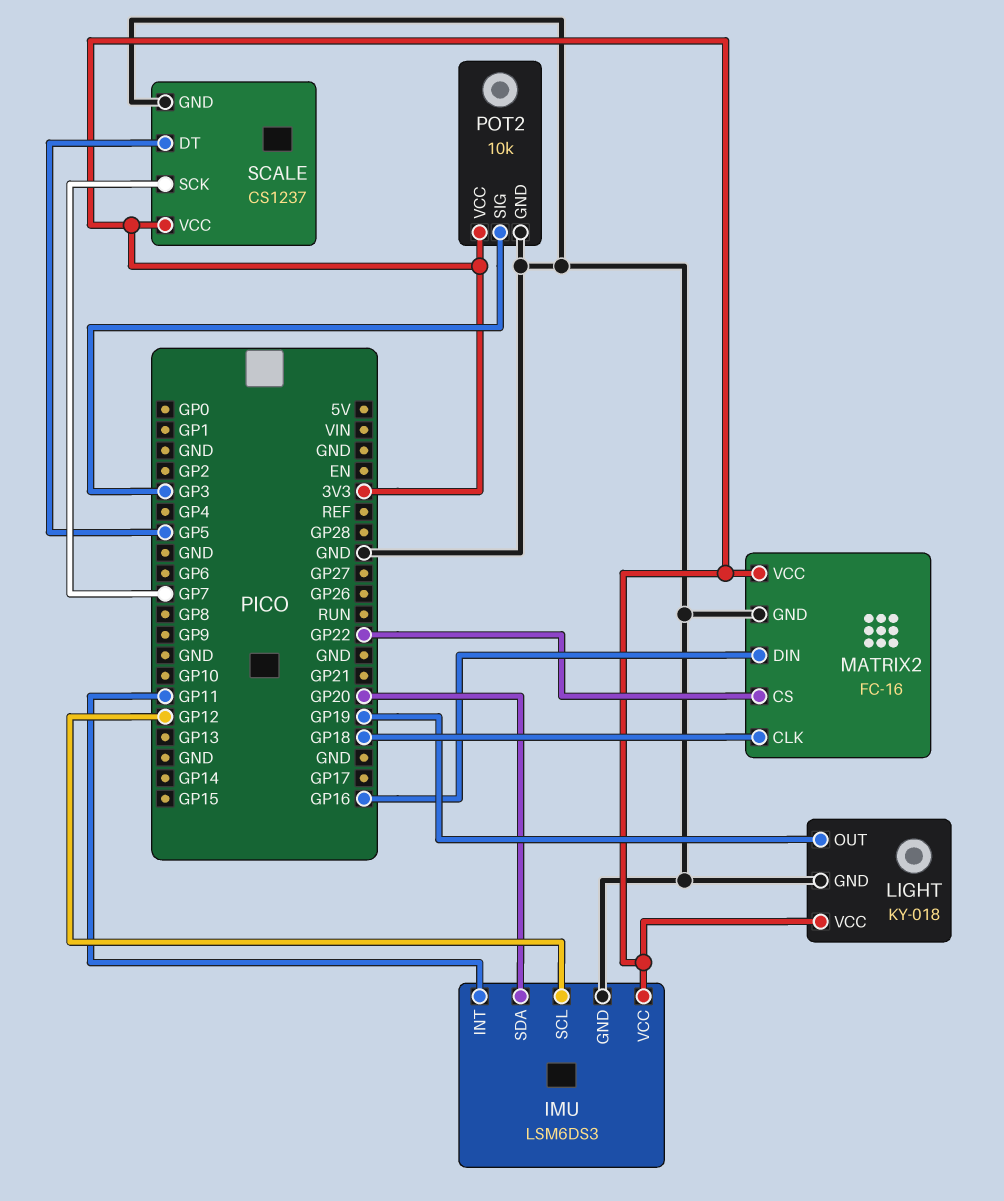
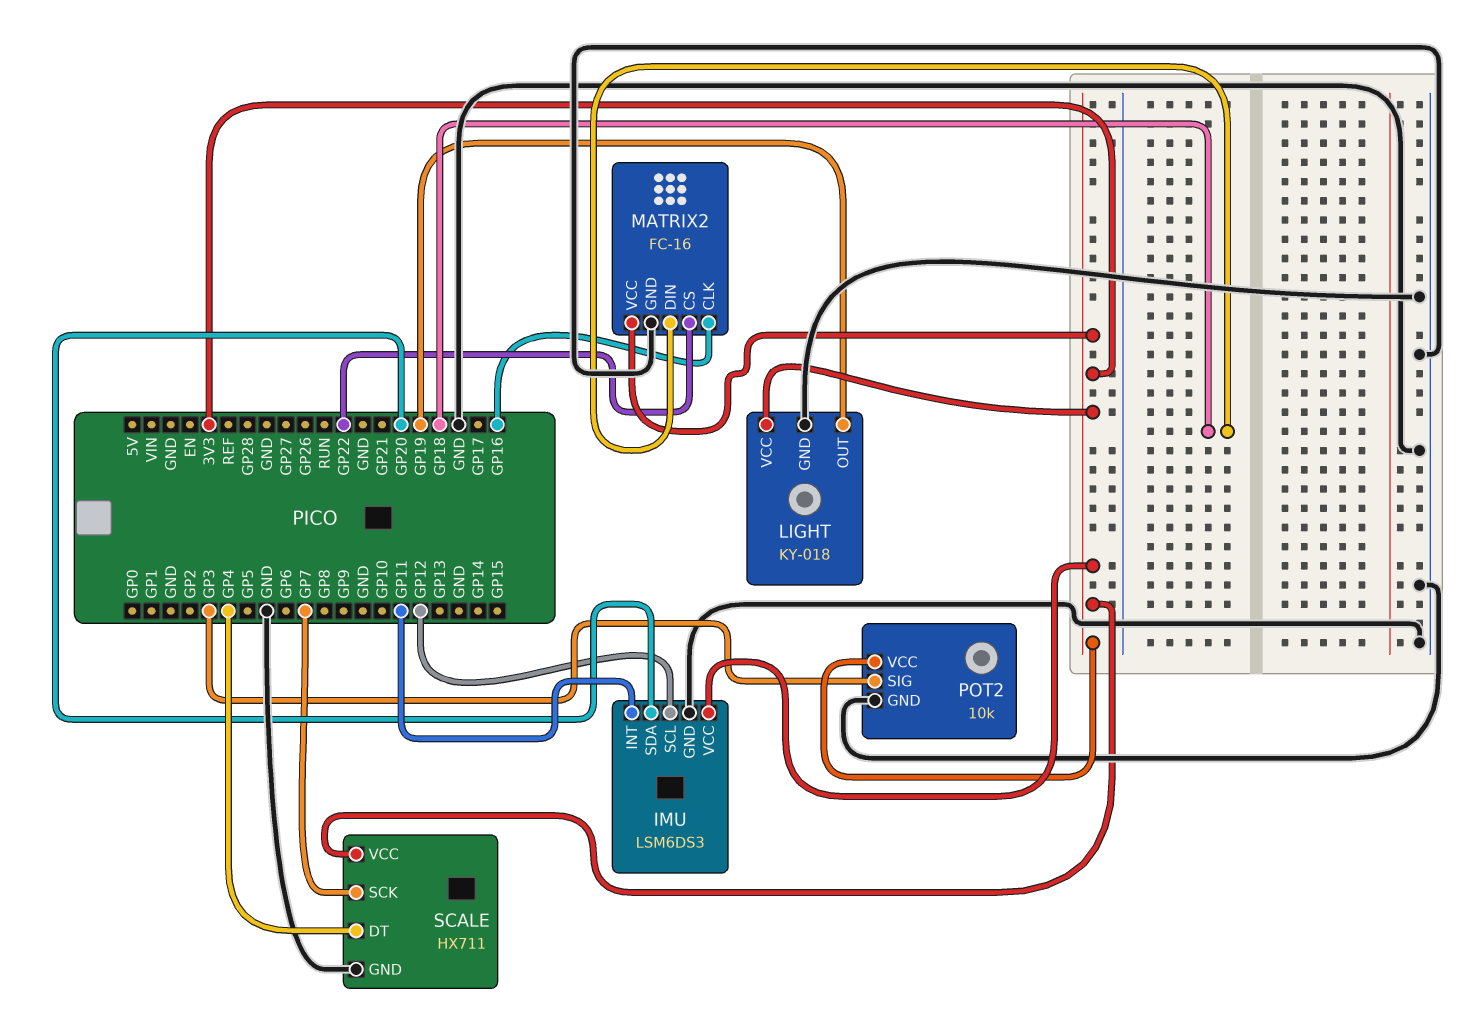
MATRIX2 pin CLK: GP18 -> GP16
MATRIX2 pin DIN: GP16 -> GP18
SCALE: CS1237 -> HX711
SCALE pin DT: GP5 -> GP4

